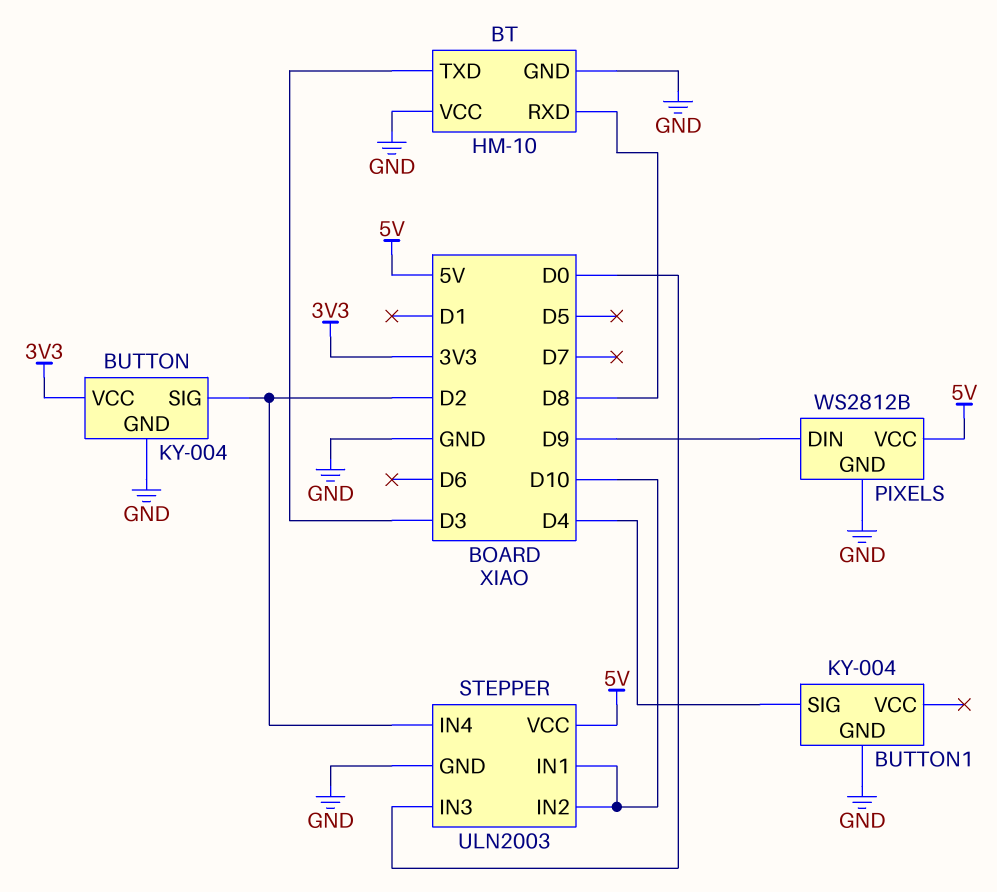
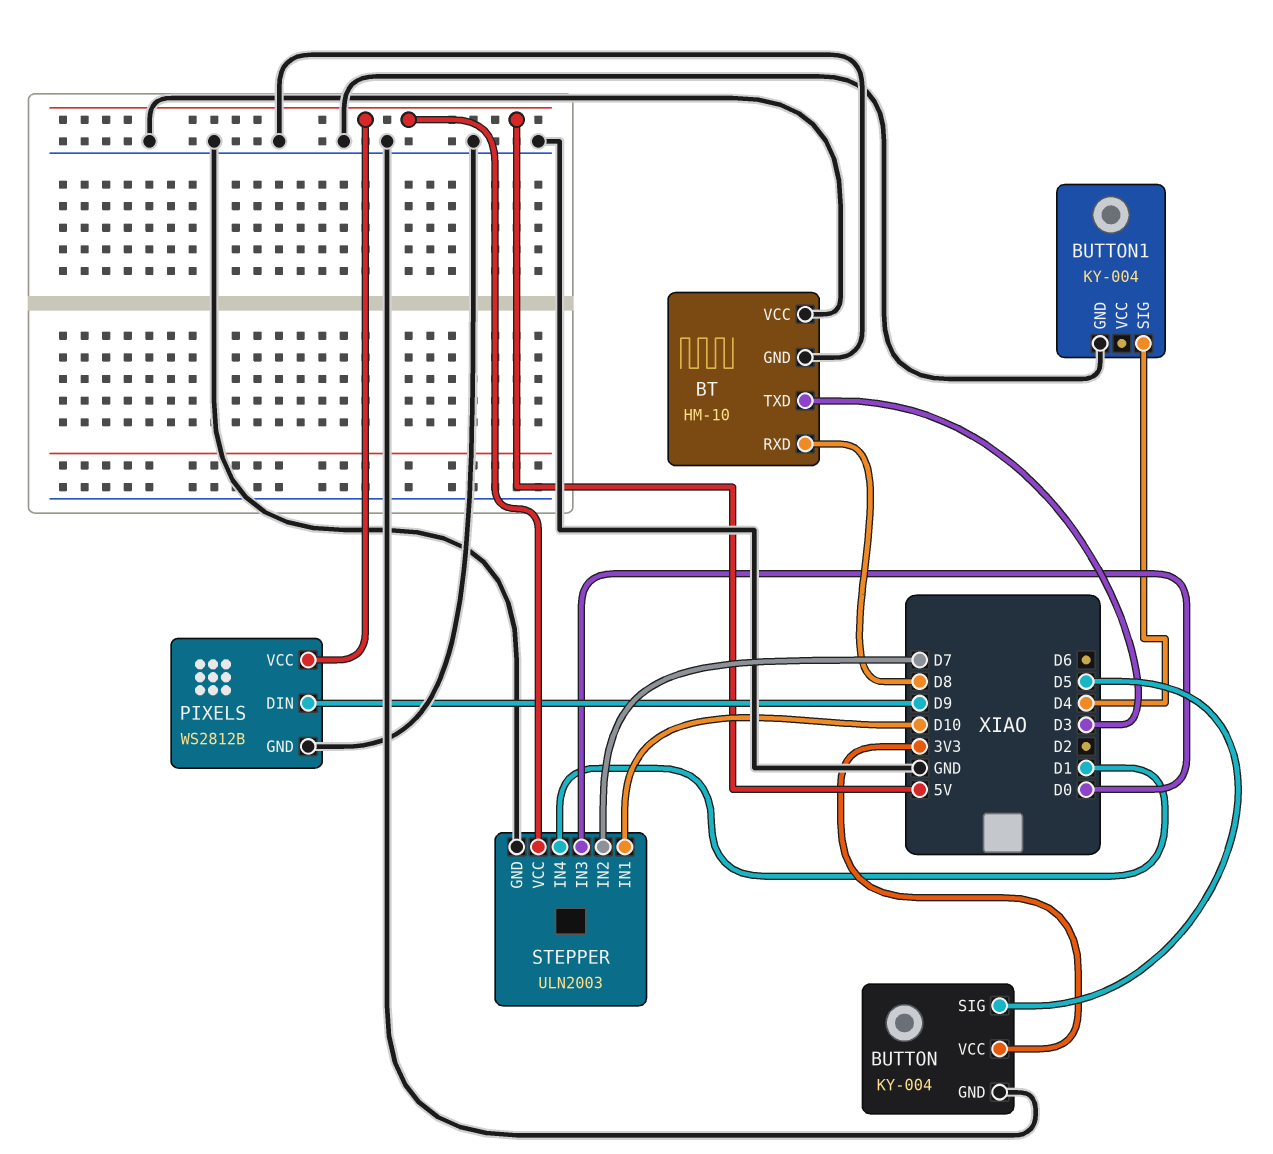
BUTTON pin SIG: D2 -> D5
STEPPER pin IN2: D10 -> D7
STEPPER pin IN4: D2 -> D1

